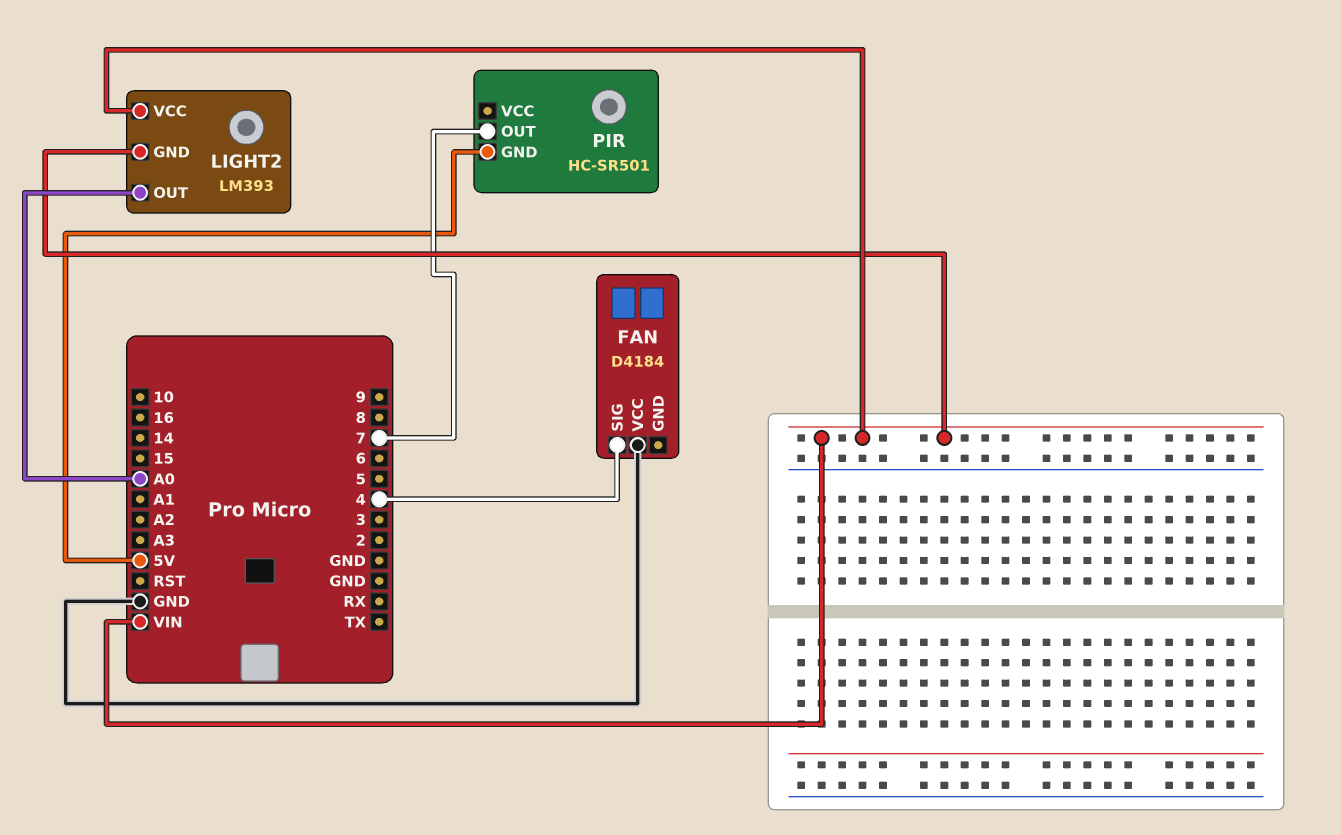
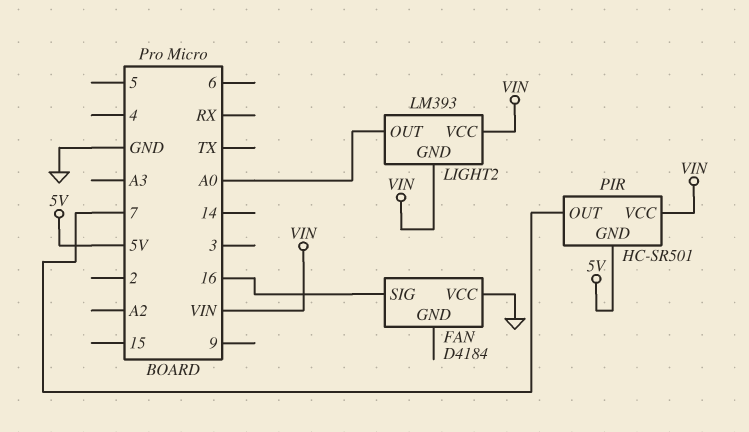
FAN pin SIG: 4 -> 16
PIR pin VCC: none -> VIN

